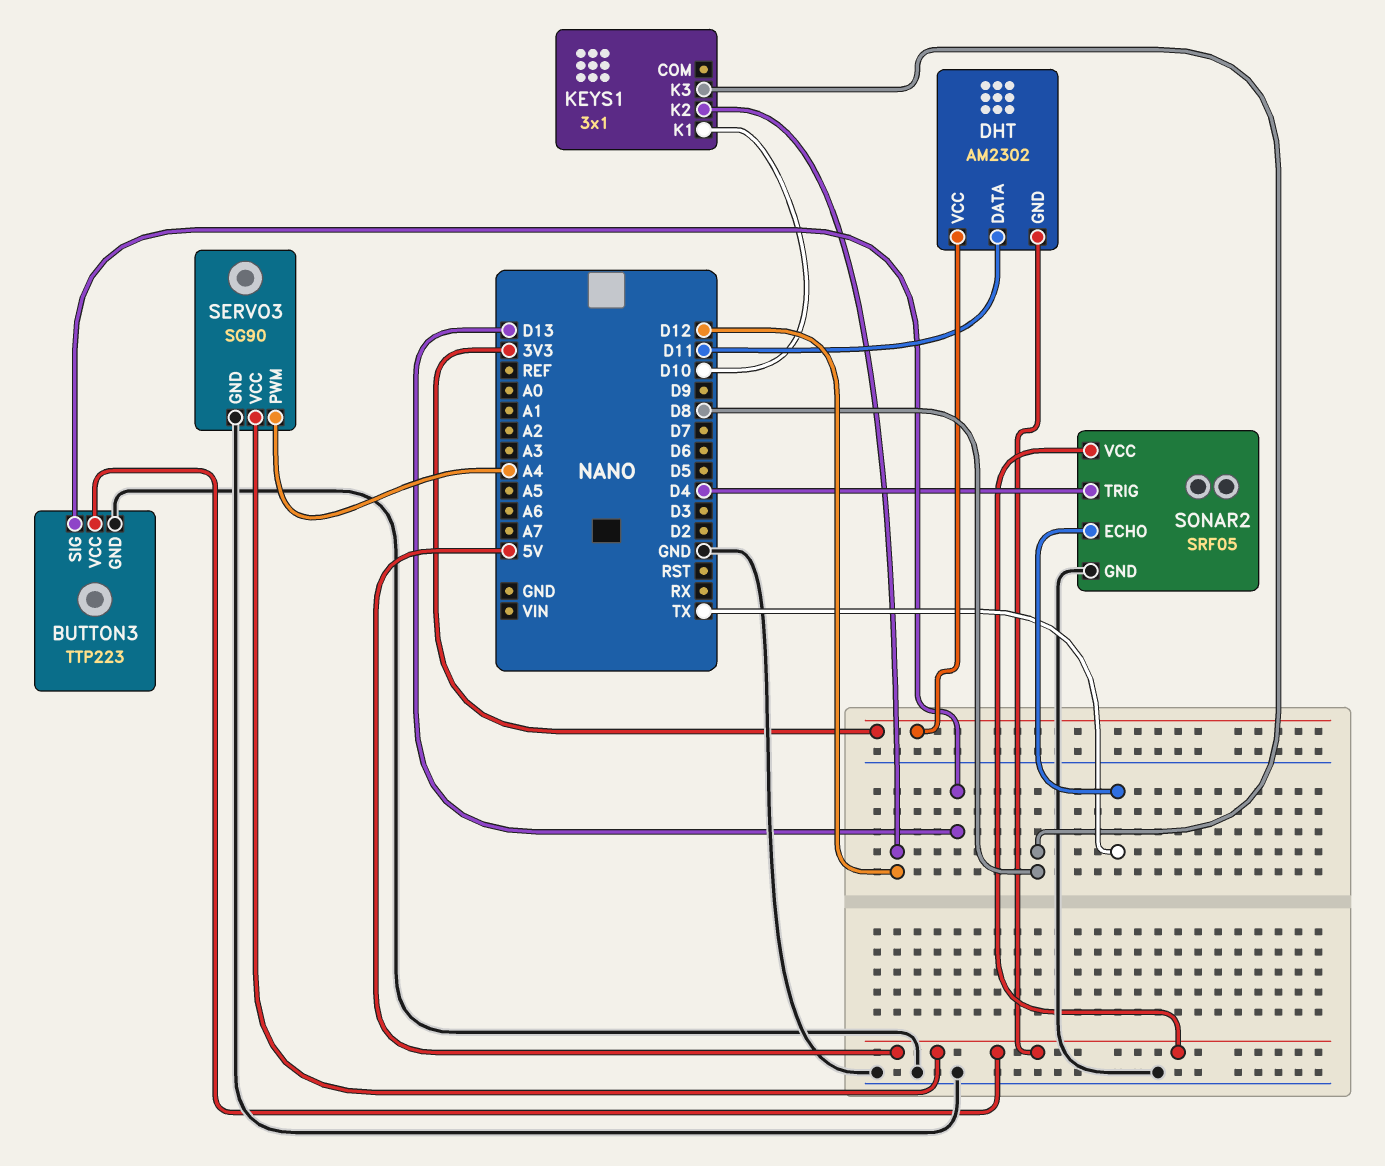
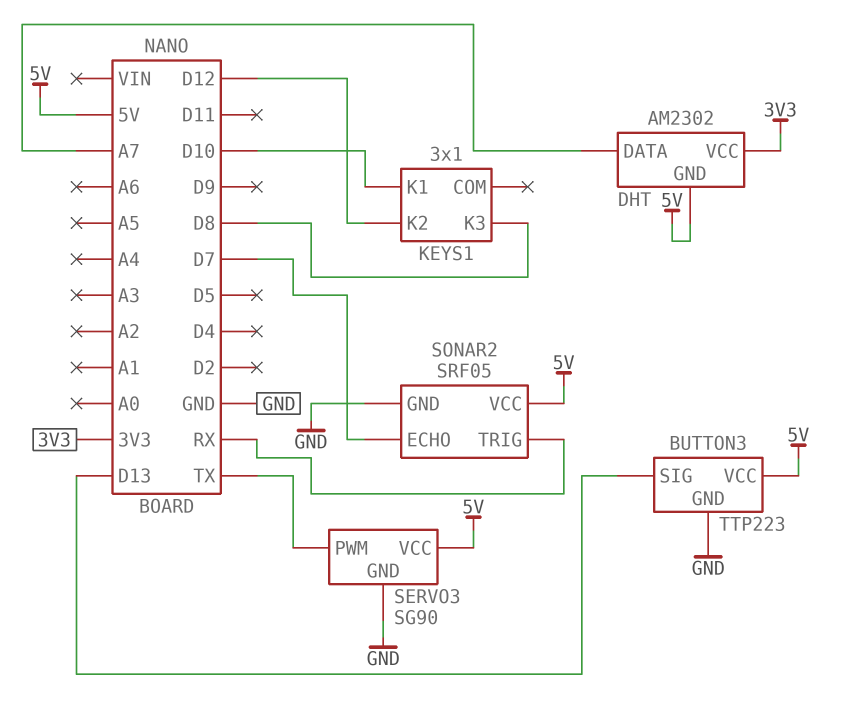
DHT pin DATA: D11 -> A7
SERVO3 pin PWM: A4 -> TX
SONAR2 pin ECHO: TX -> D7
SONAR2 pin TRIG: D4 -> RX

